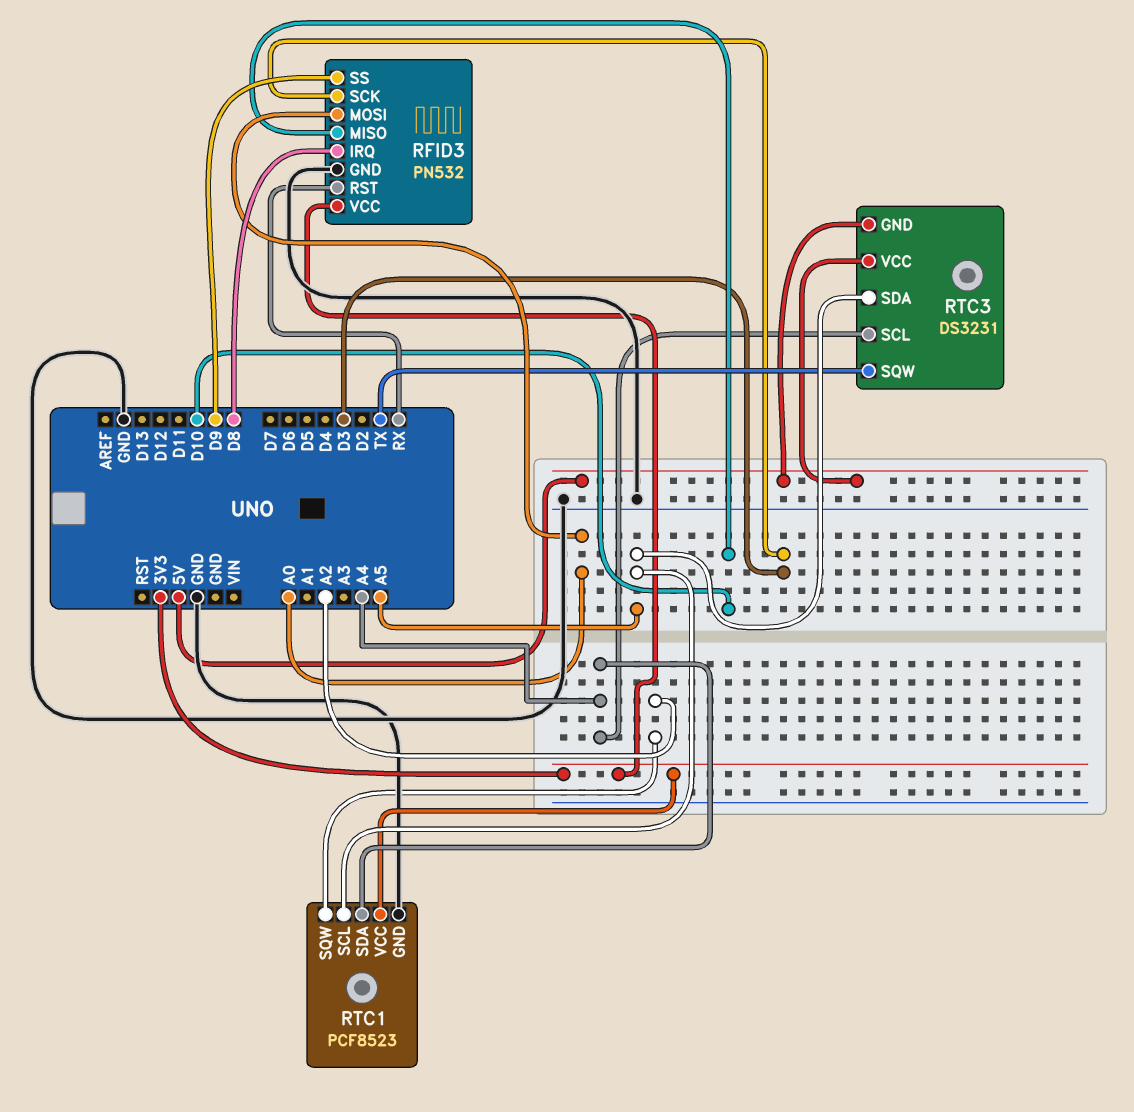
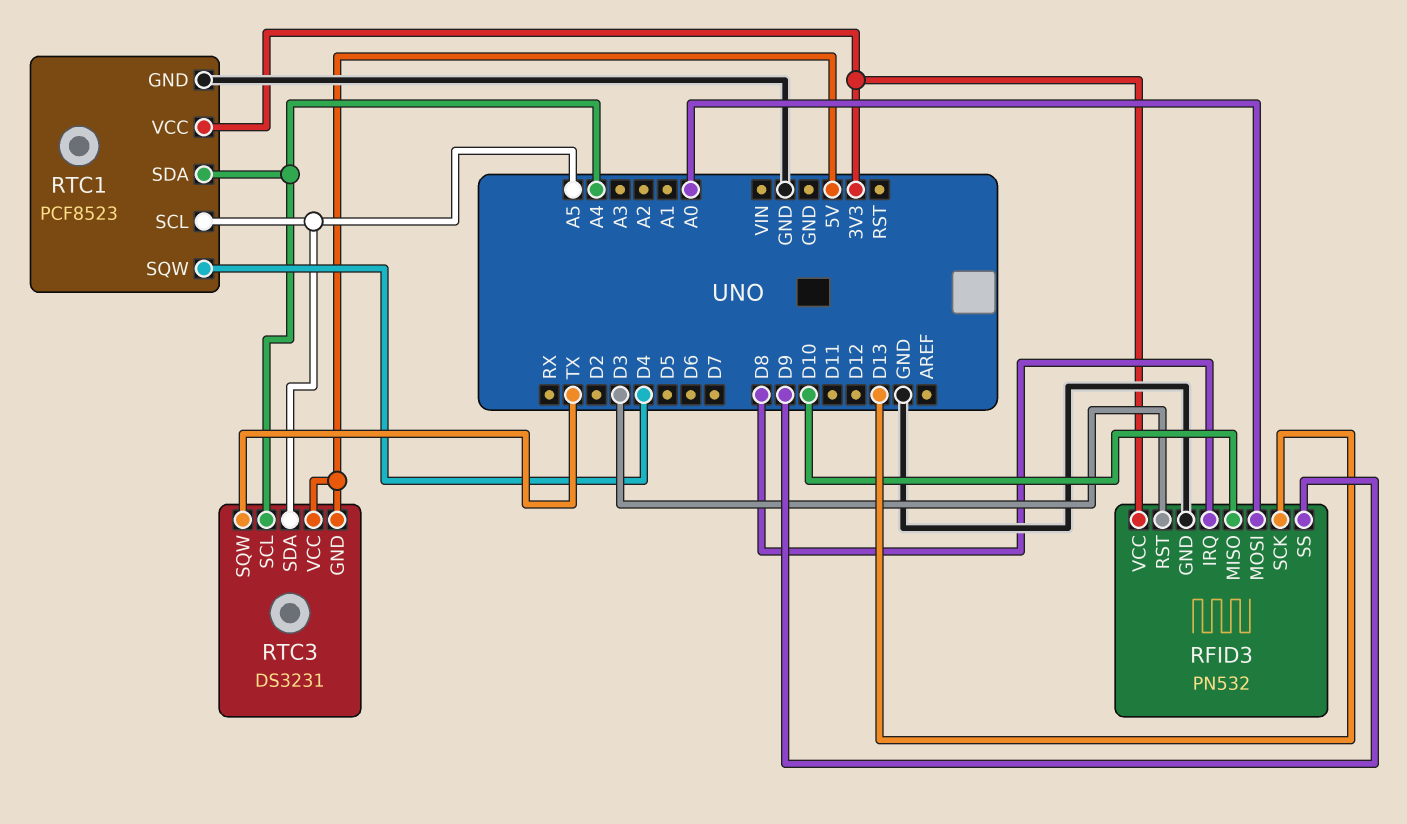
RFID3 pin RST: RX -> D3
RFID3 pin SCK: D3 -> D13
RTC1 pin SQW: A2 -> D4

